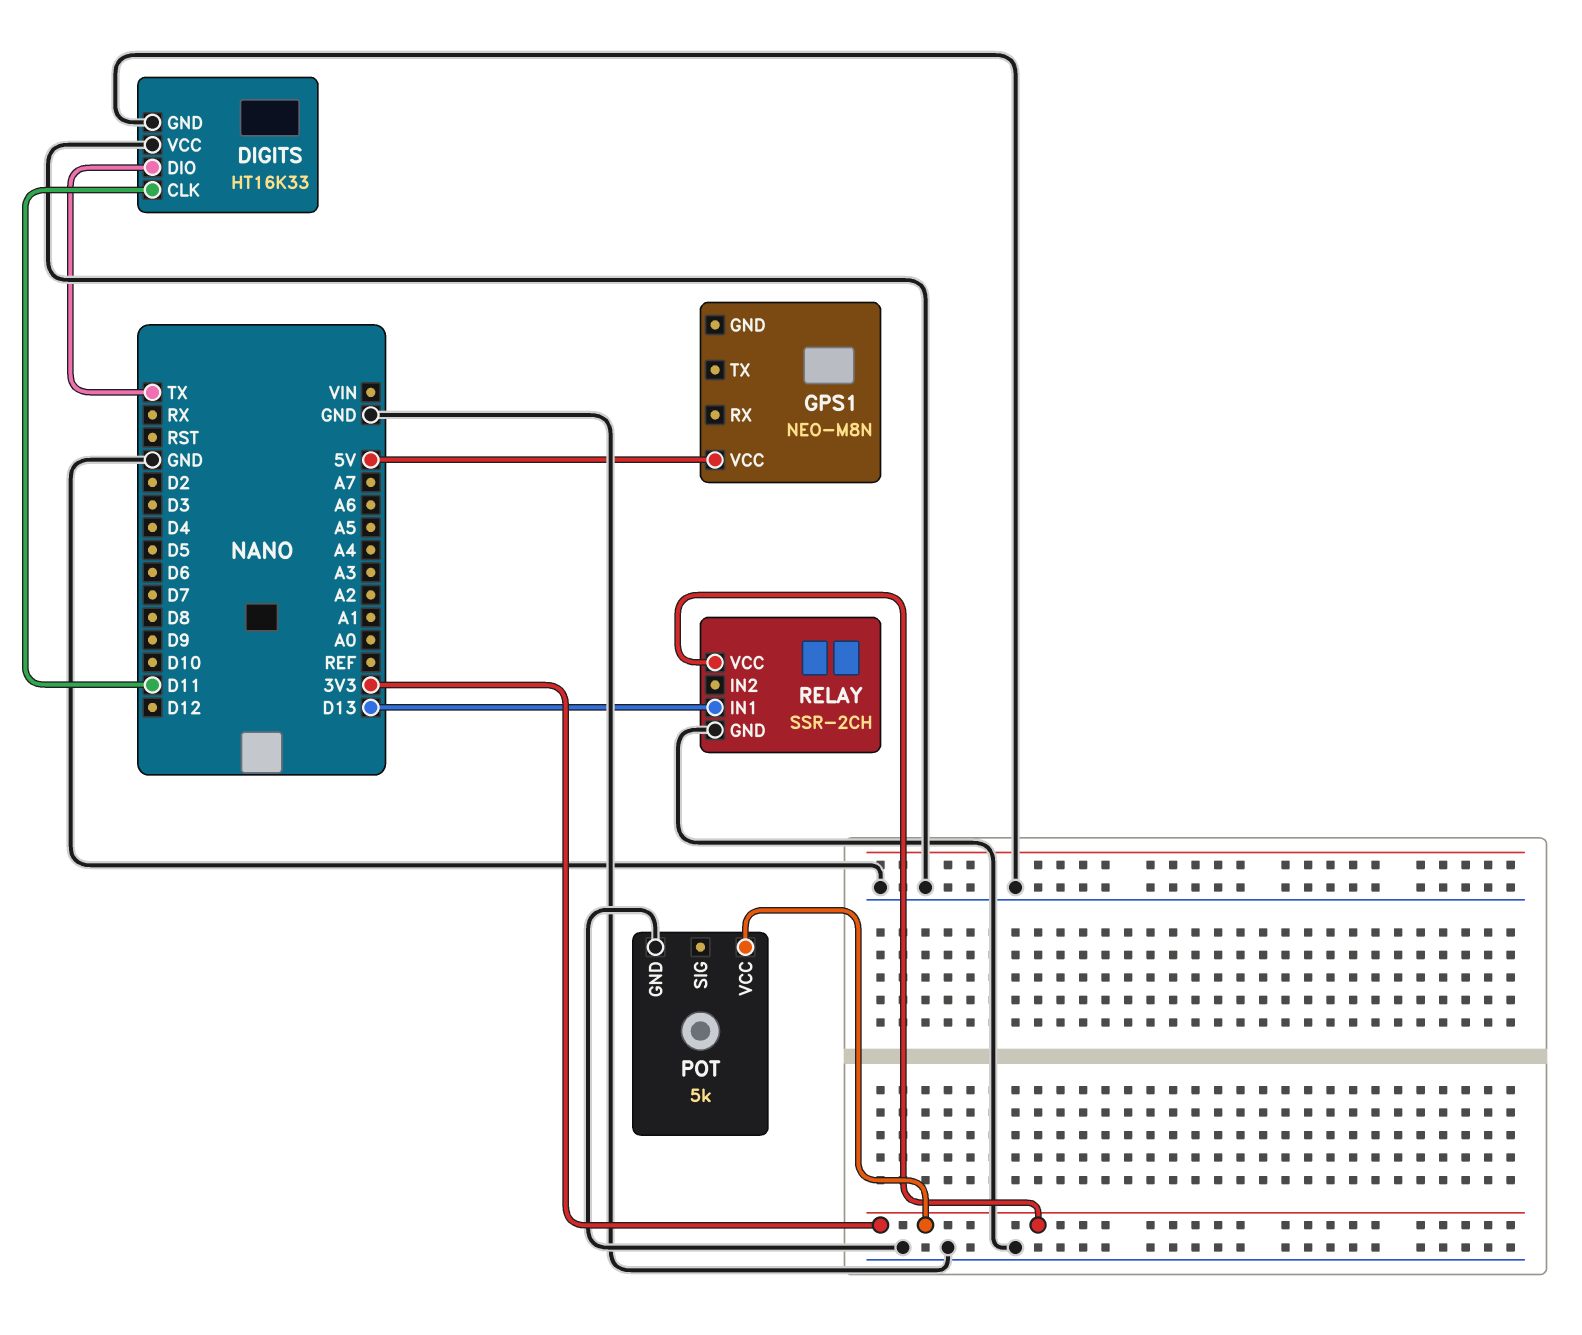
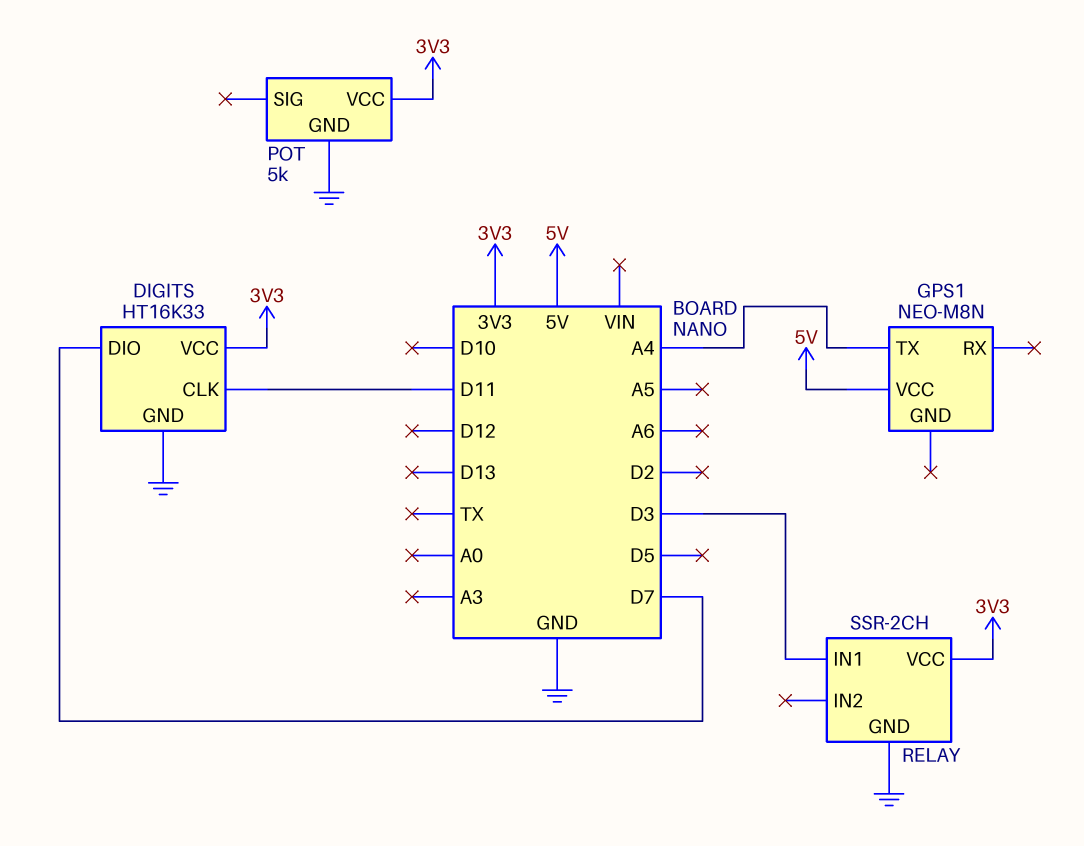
DIGITS pin DIO: TX -> D7
DIGITS pin VCC: GND -> 3V3
GPS1 pin TX: none -> A4
RELAY pin IN1: D13 -> D3

